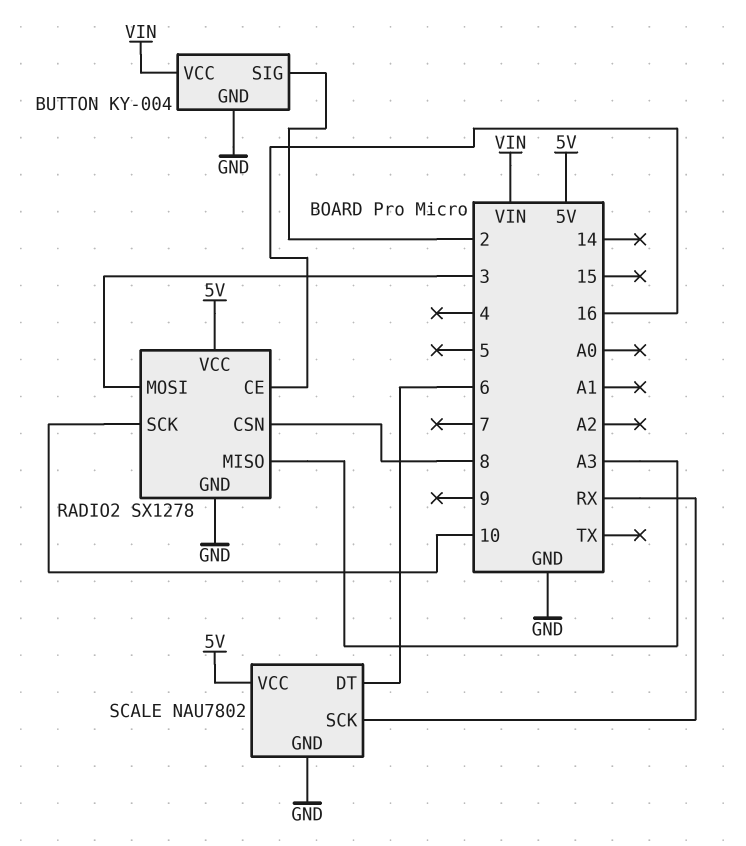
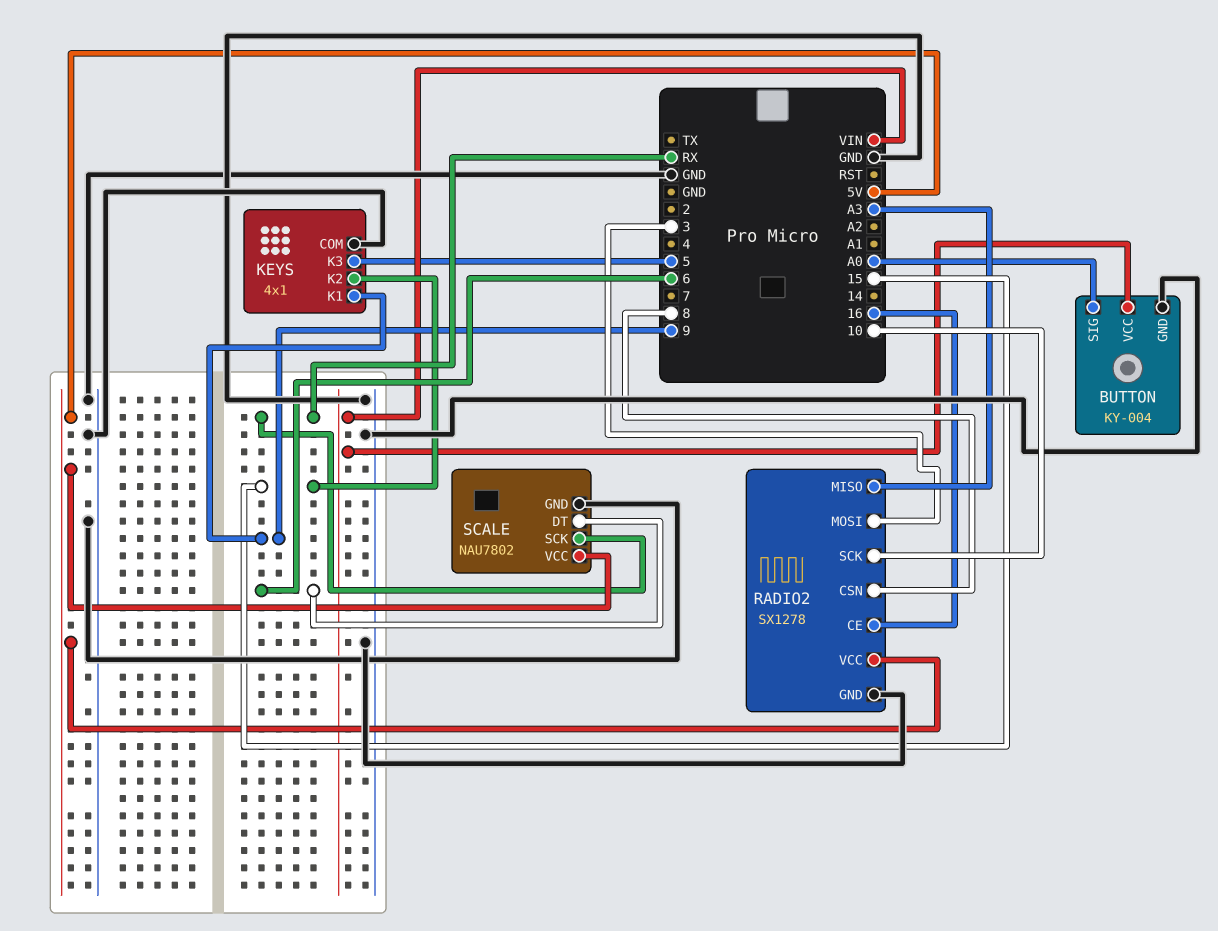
BUTTON pin SIG: 2 -> A0
KEYS: none -> 4x1
KEYS pin COM: none -> GND
KEYS pin K1: none -> 9
KEYS pin K2: none -> 15
KEYS pin K3: none -> 5

